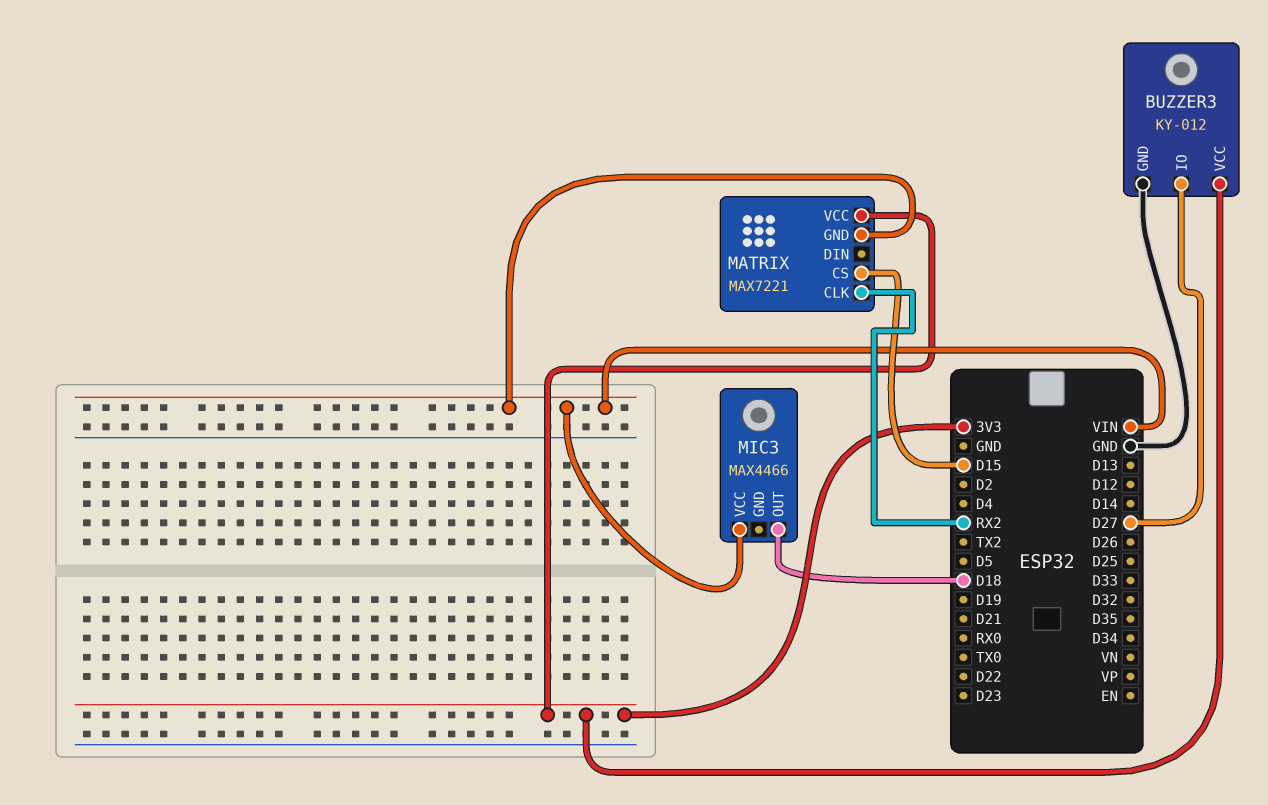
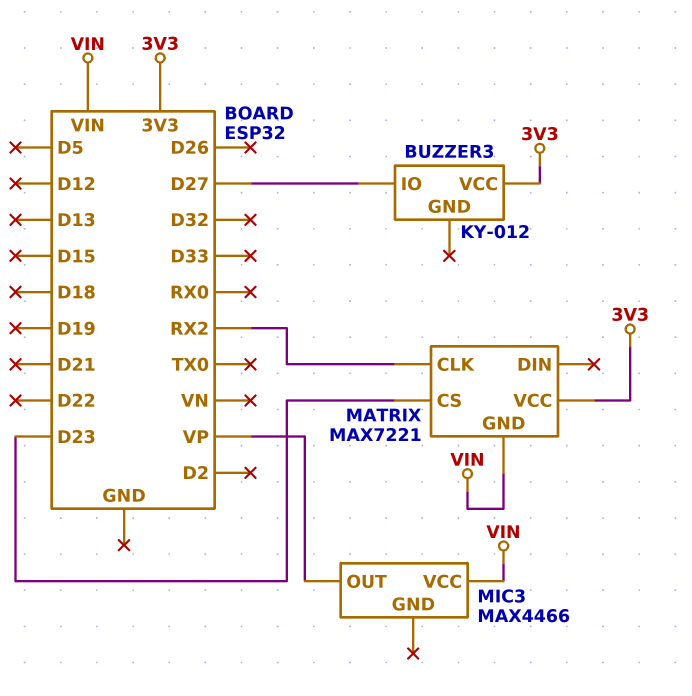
BUZZER3 pin GND: GND -> none
MATRIX pin CS: D15 -> D23
MIC3 pin OUT: D18 -> VP

